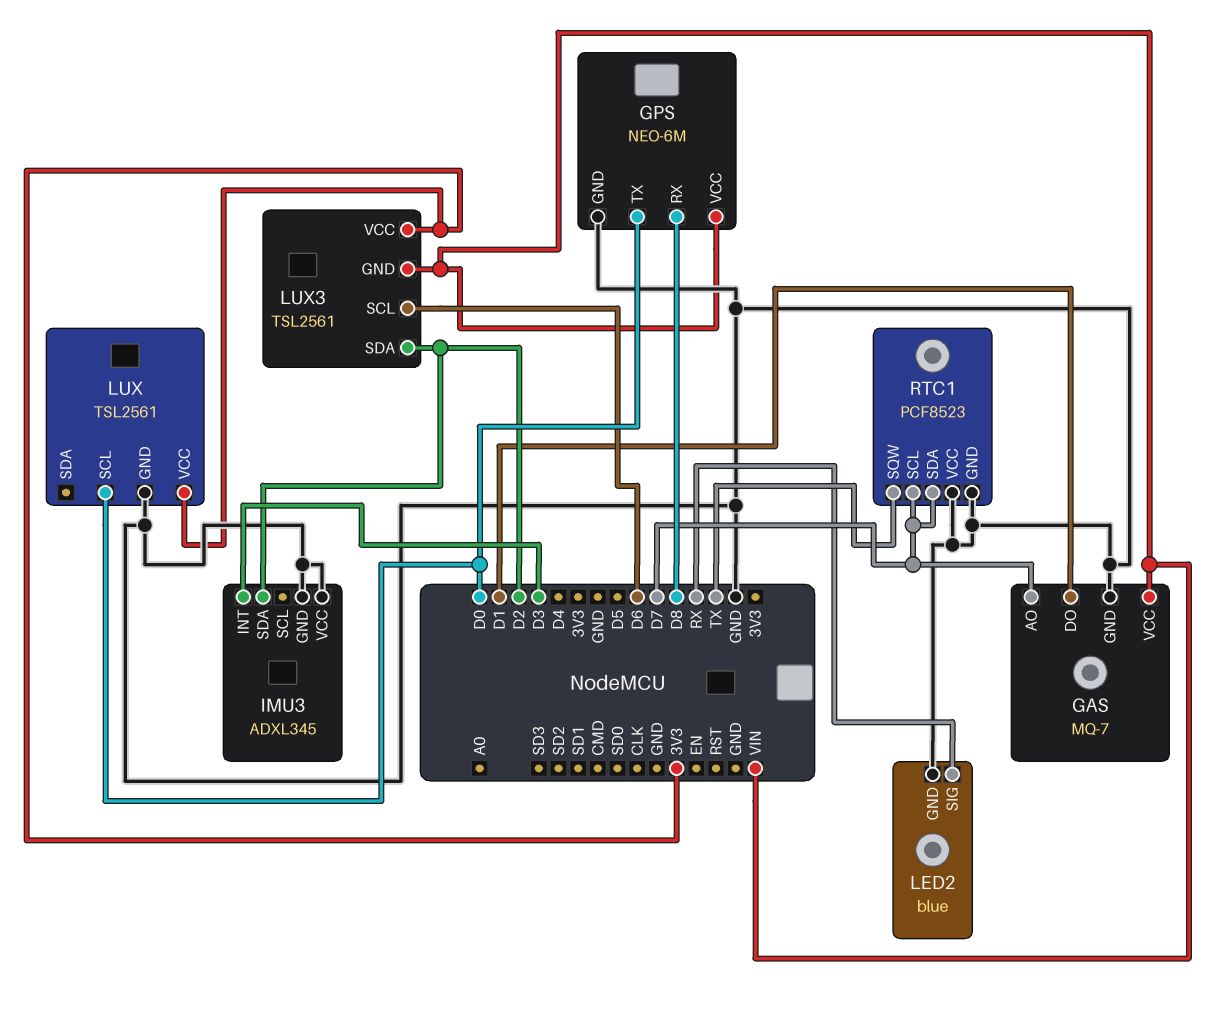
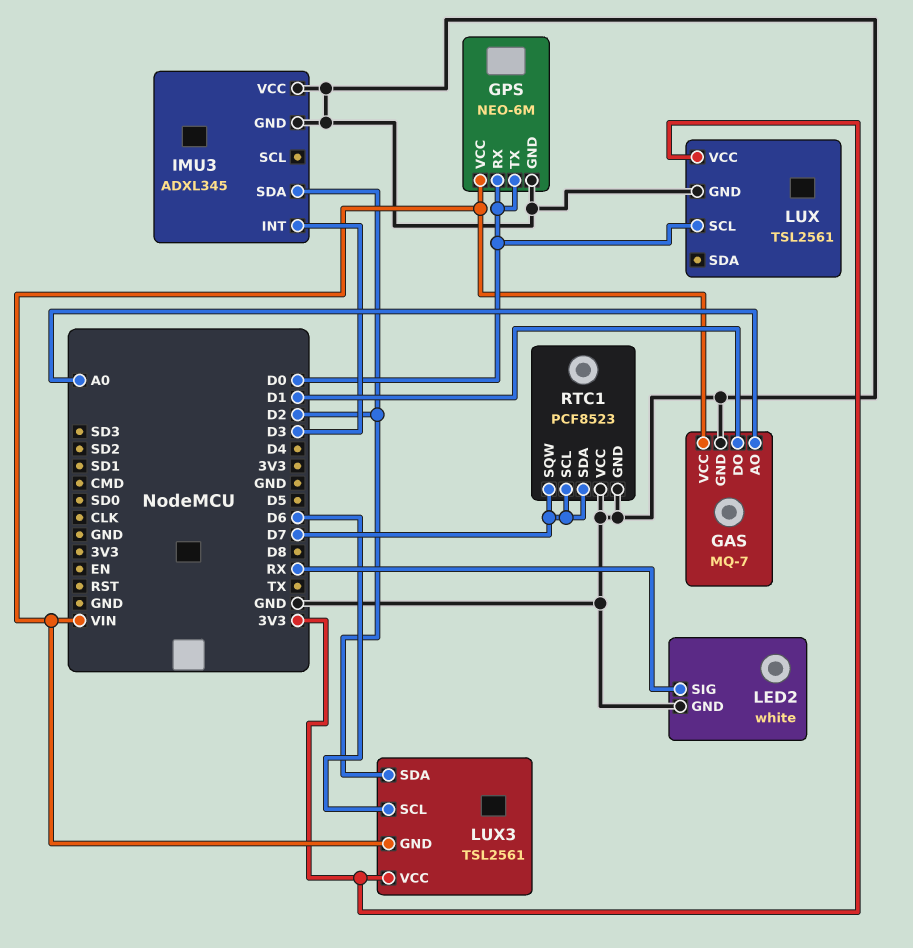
GAS pin AO: D7 -> A0
GPS pin RX: D8 -> D0
LED2: blue -> white
RTC1 pin SQW: TX -> D7

